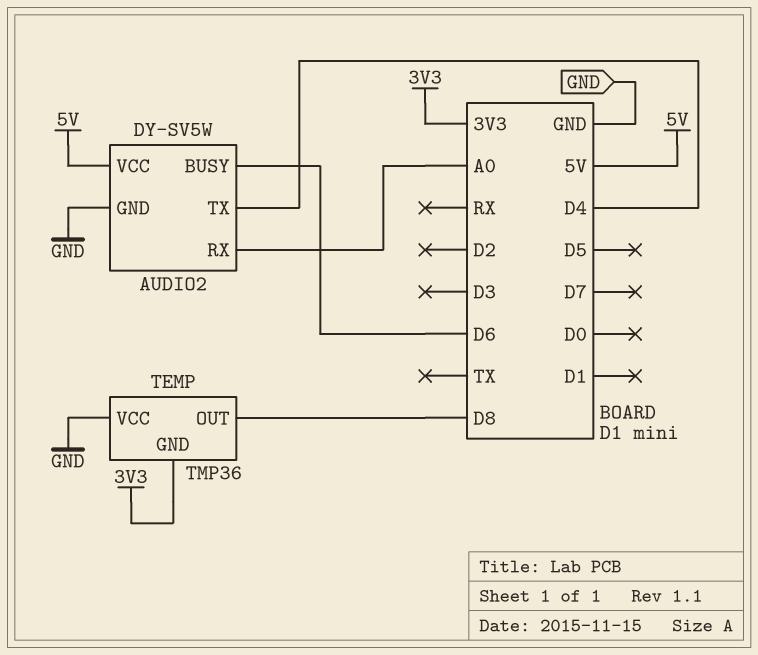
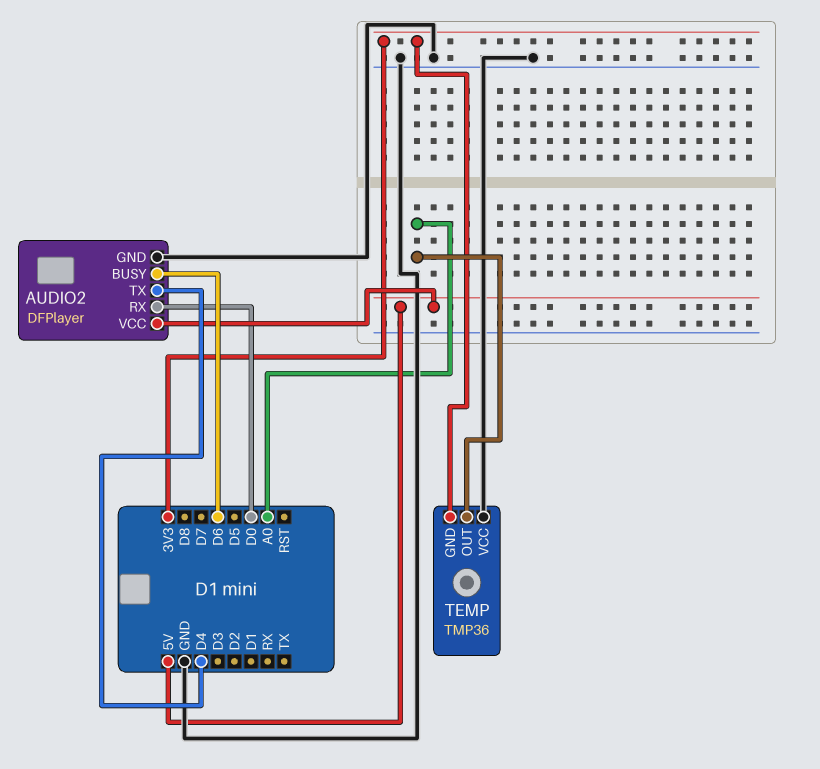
AUDIO2: DY-SV5W -> DFPlayer
AUDIO2 pin RX: A0 -> D0
TEMP pin OUT: D8 -> A0

